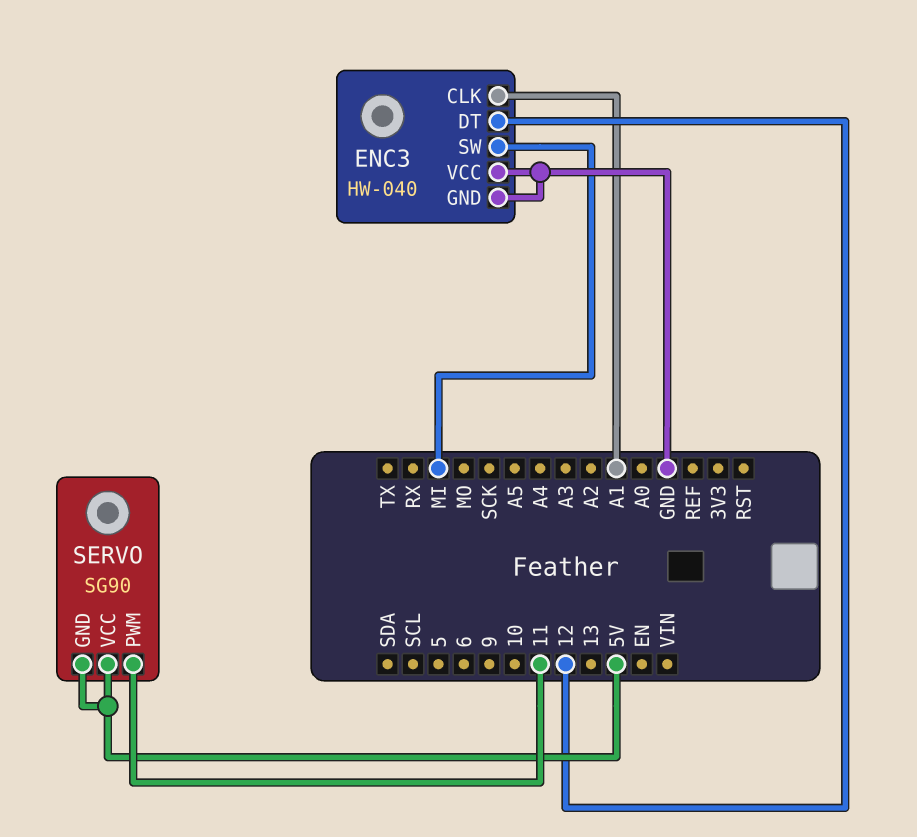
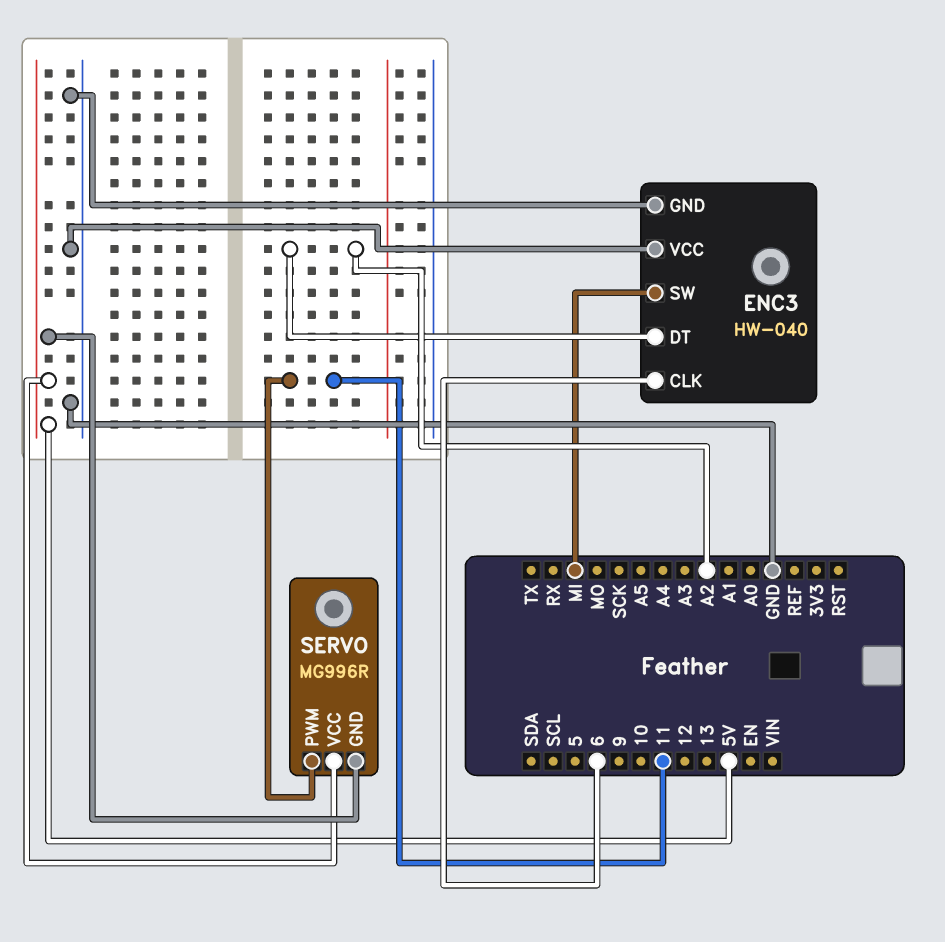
ENC3 pin CLK: A1 -> 6
ENC3 pin DT: 12 -> A2
SERVO: SG90 -> MG996R

